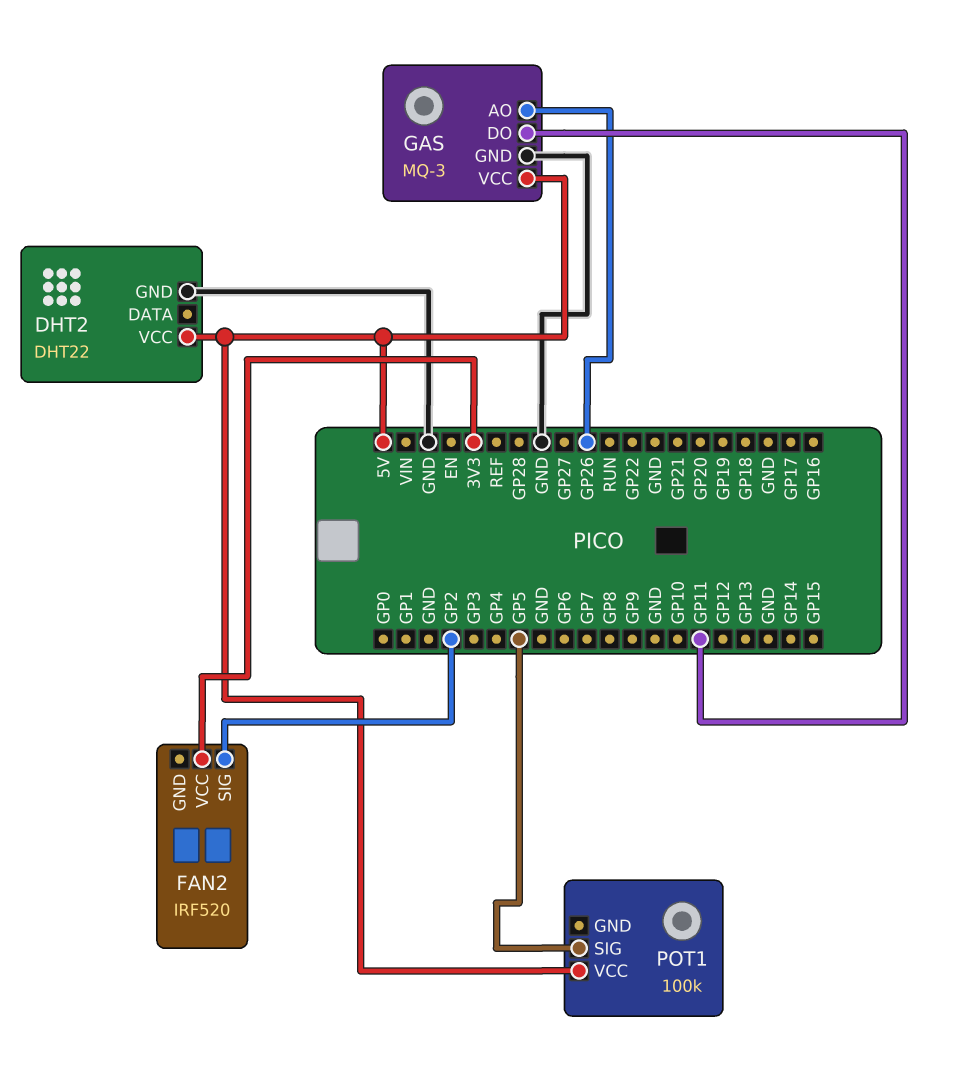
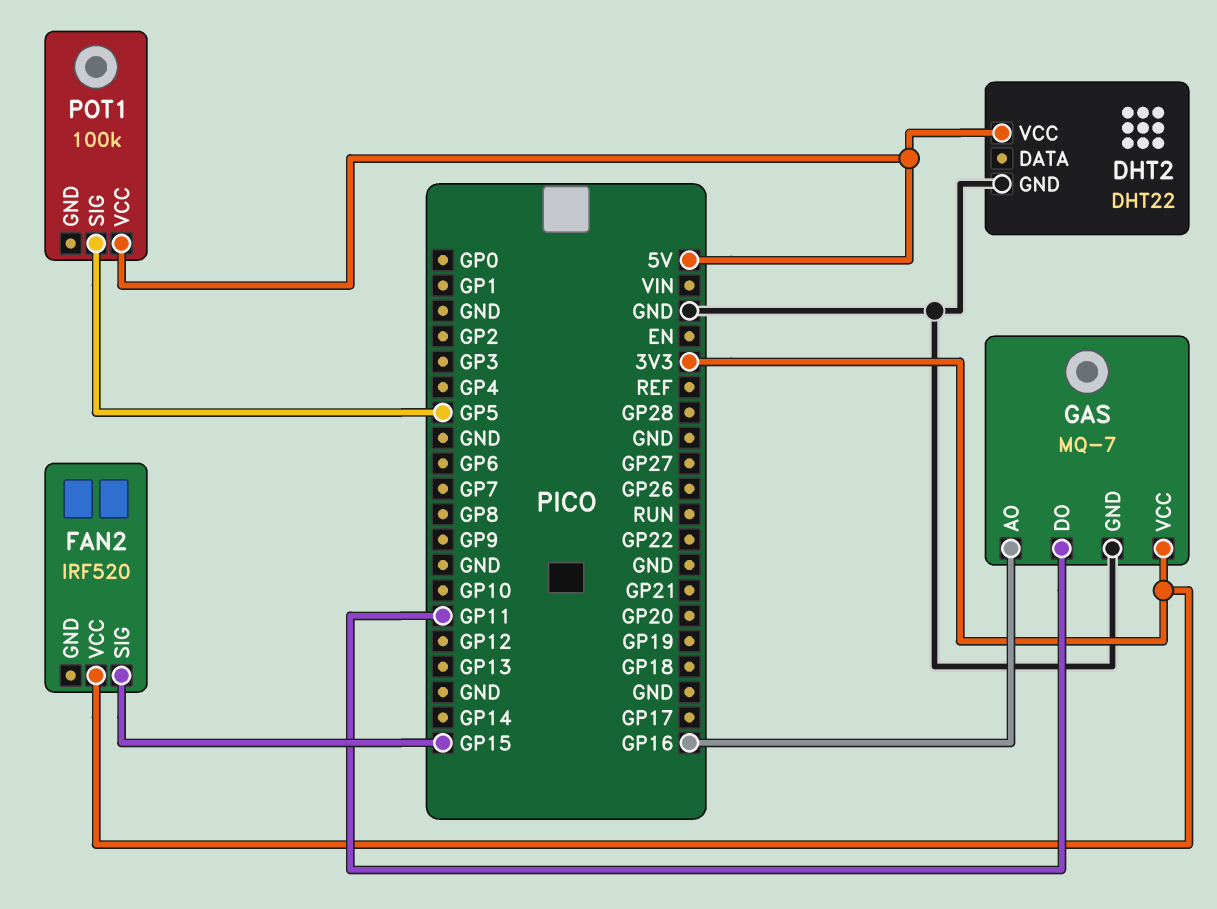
FAN2 pin SIG: GP2 -> GP15
GAS: MQ-3 -> MQ-7
GAS pin AO: GP26 -> GP16
GAS pin VCC: 5V -> 3V3

